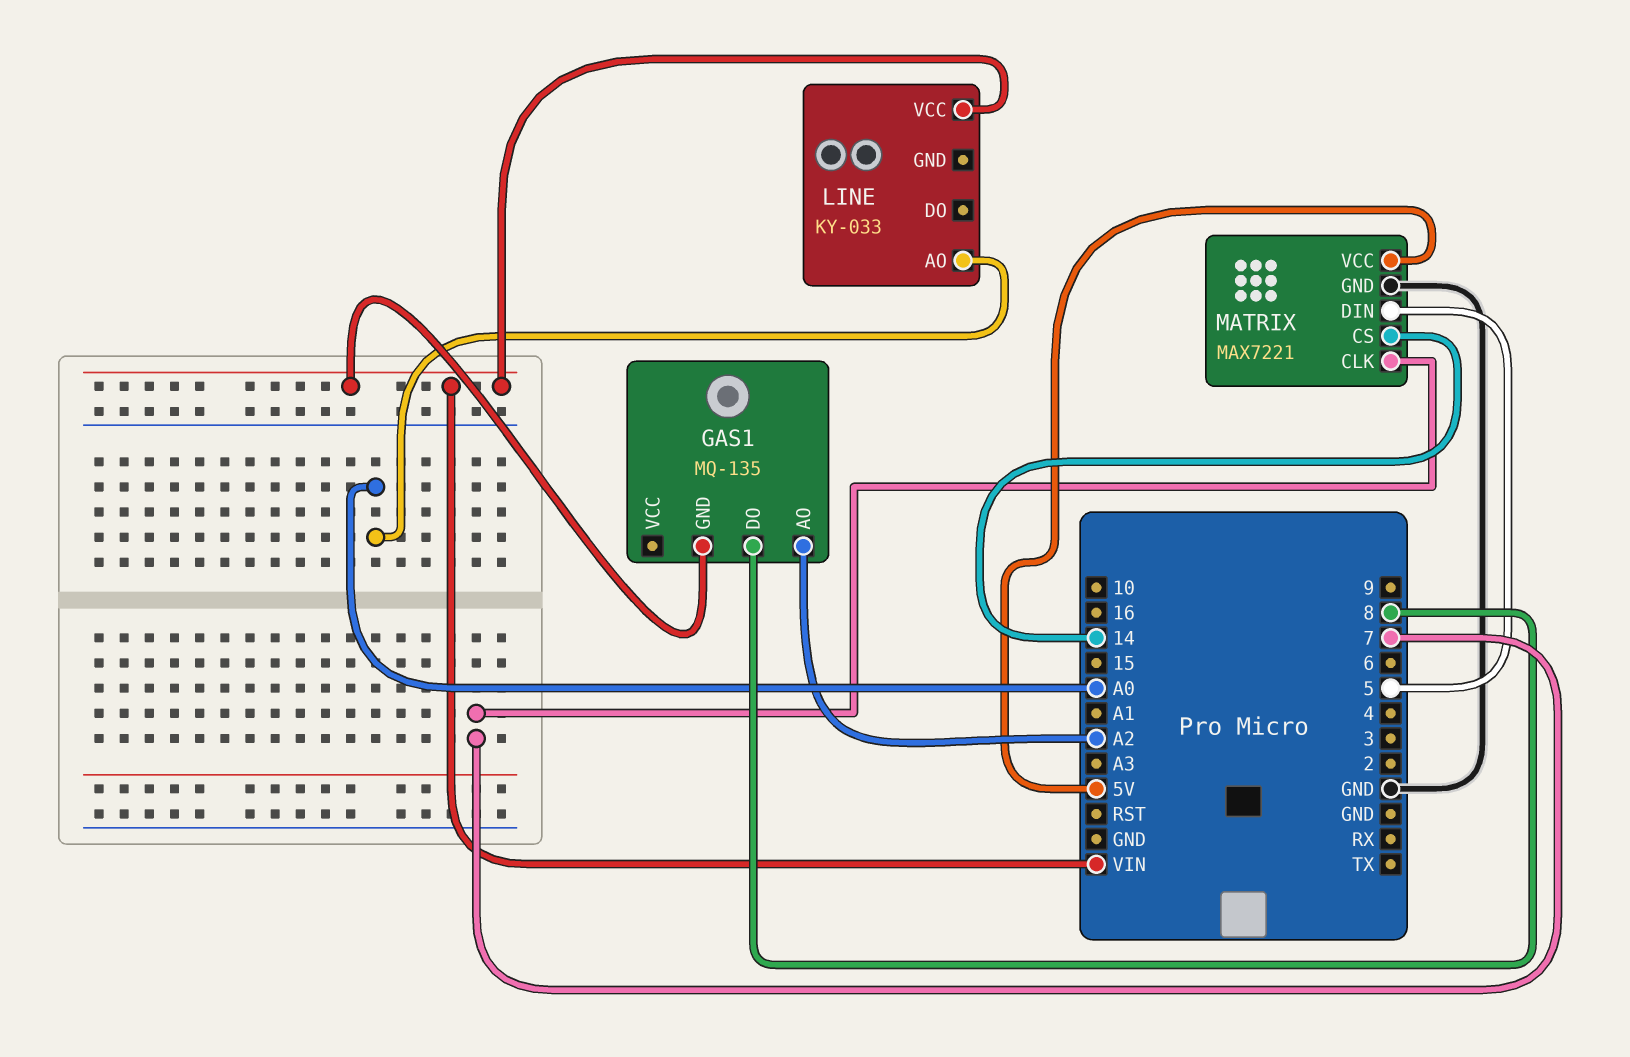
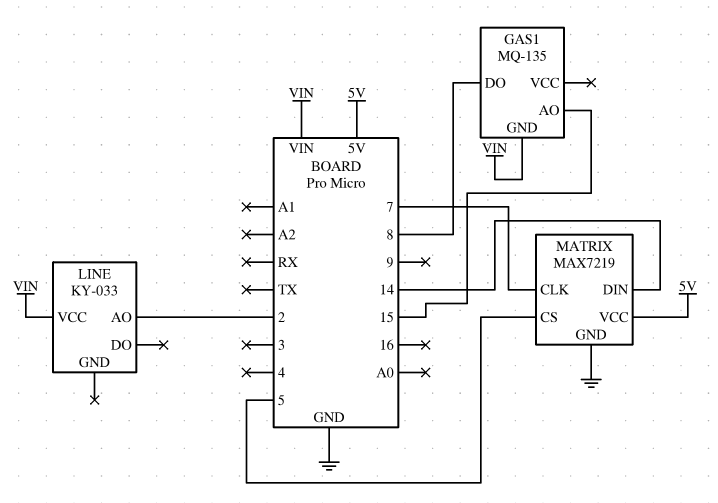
GAS1 pin AO: A2 -> 15
LINE pin AO: A0 -> 2
MATRIX: MAX7221 -> MAX7219
MATRIX pin CS: 14 -> 5
MATRIX pin DIN: 5 -> 14

